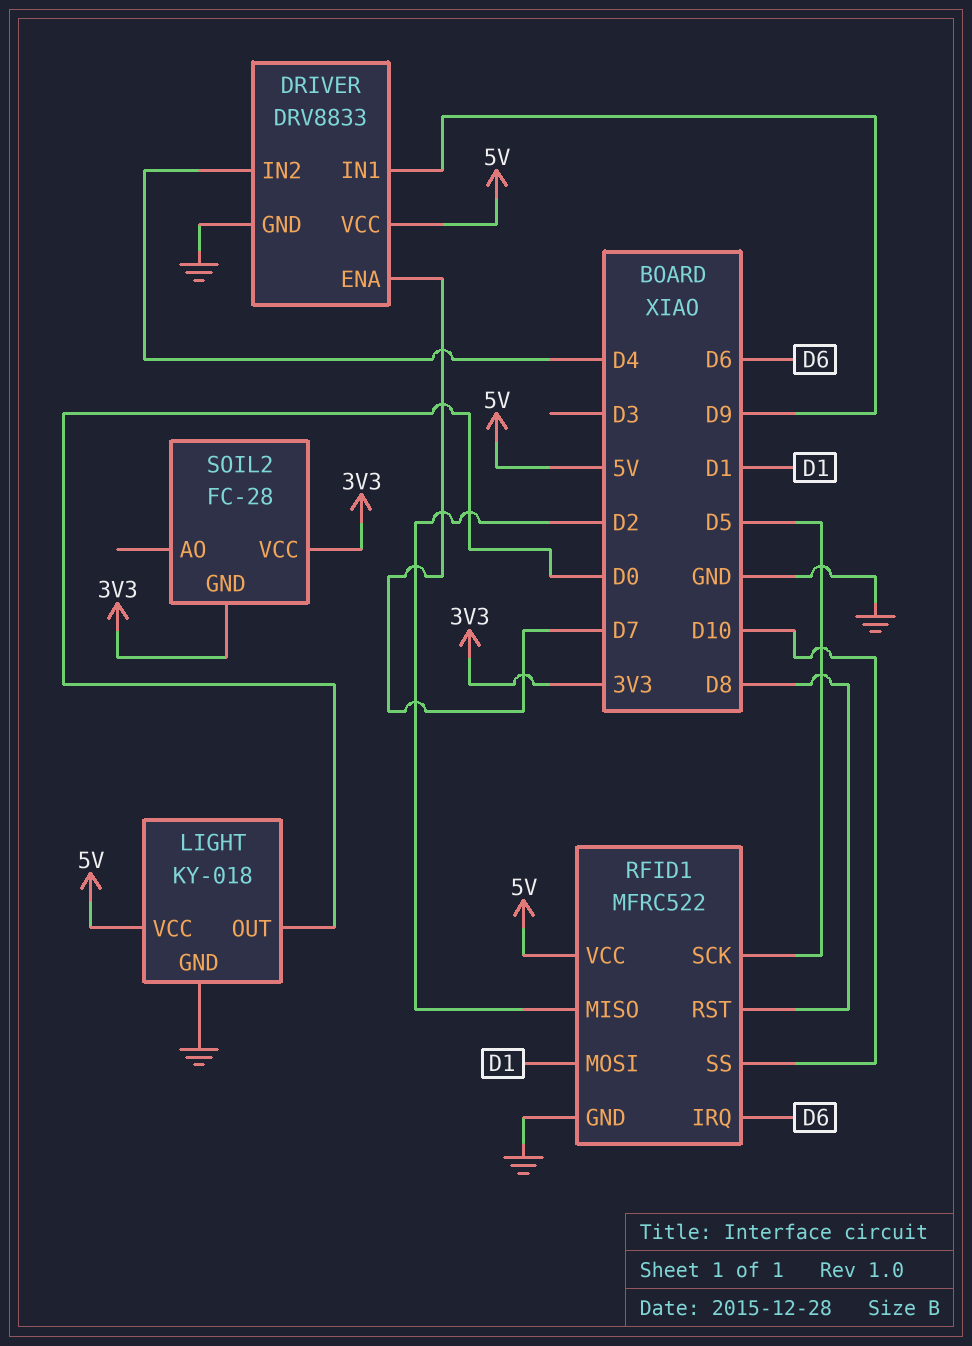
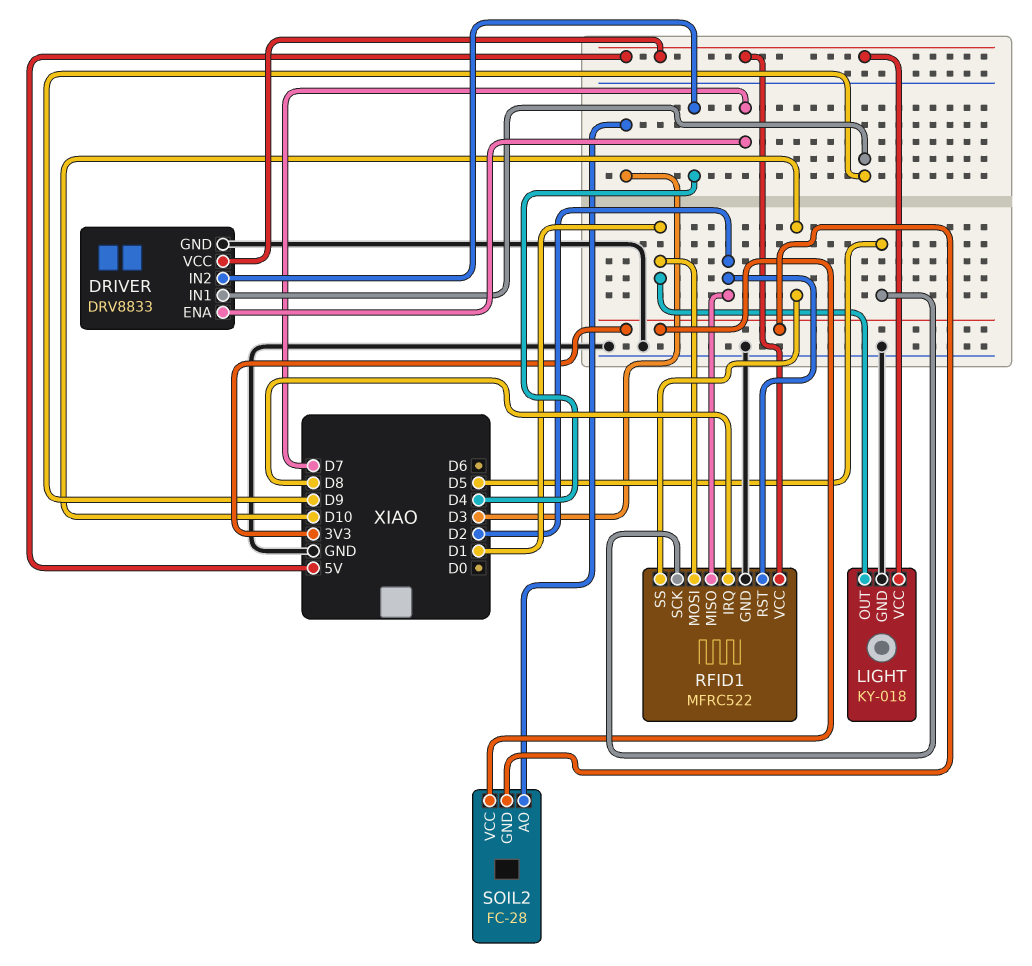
LIGHT pin OUT: D0 -> D1
RFID1 pin IRQ: D6 -> D8
RFID1 pin RST: D8 -> D2
SOIL2 pin AO: none -> D3

